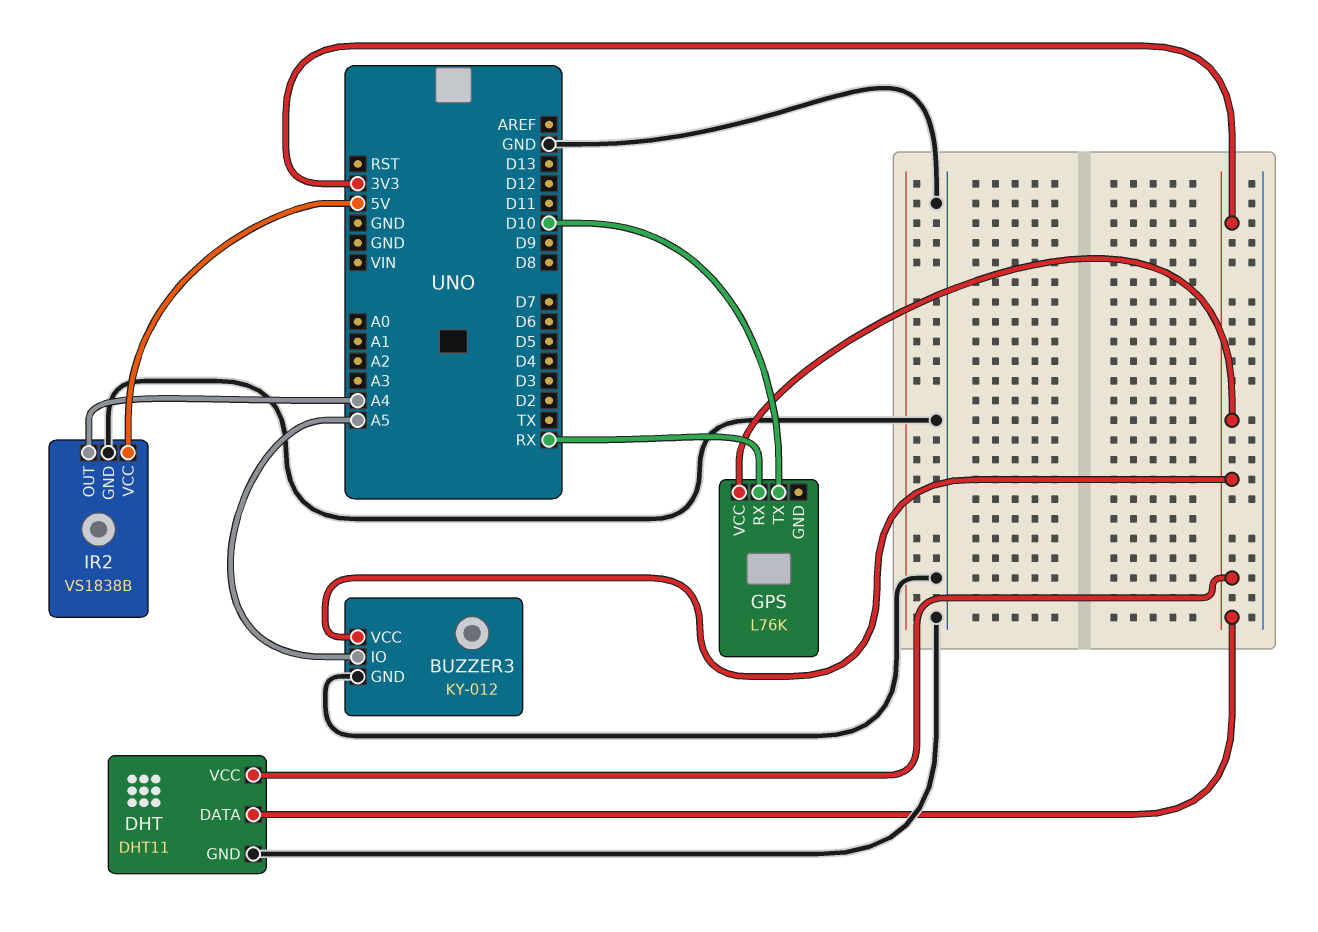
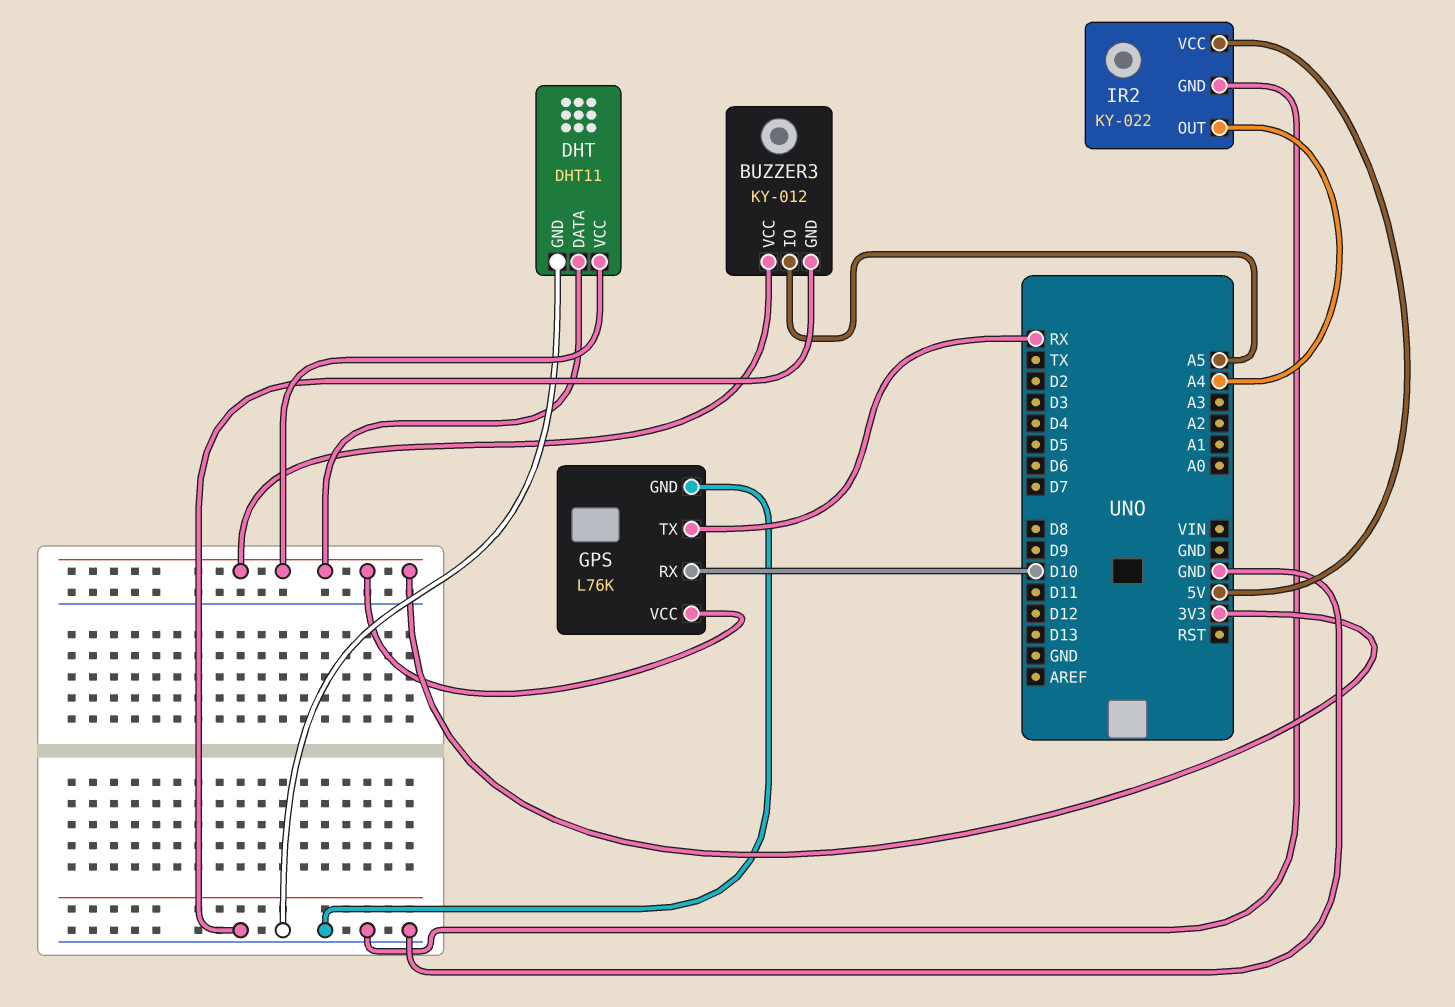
GPS pin GND: none -> GND
GPS pin RX: RX -> D10
GPS pin TX: D10 -> RX
IR2: VS1838B -> KY-022

